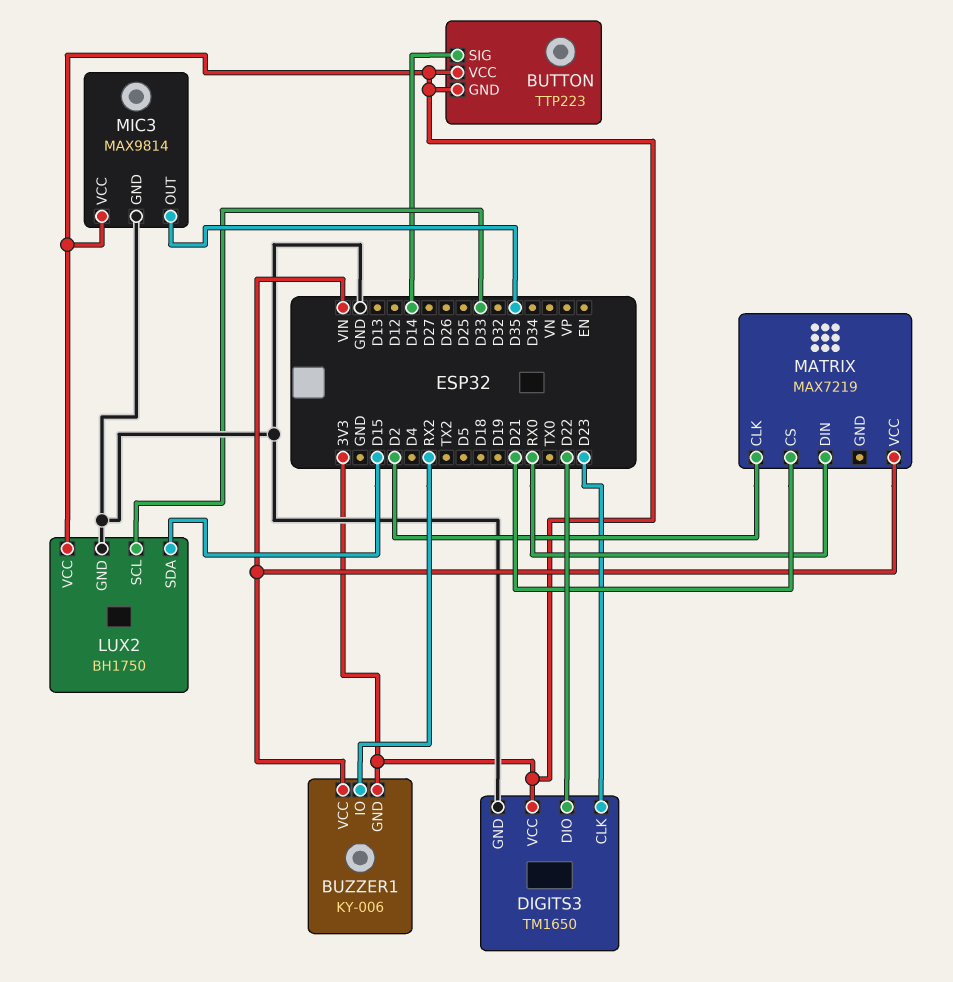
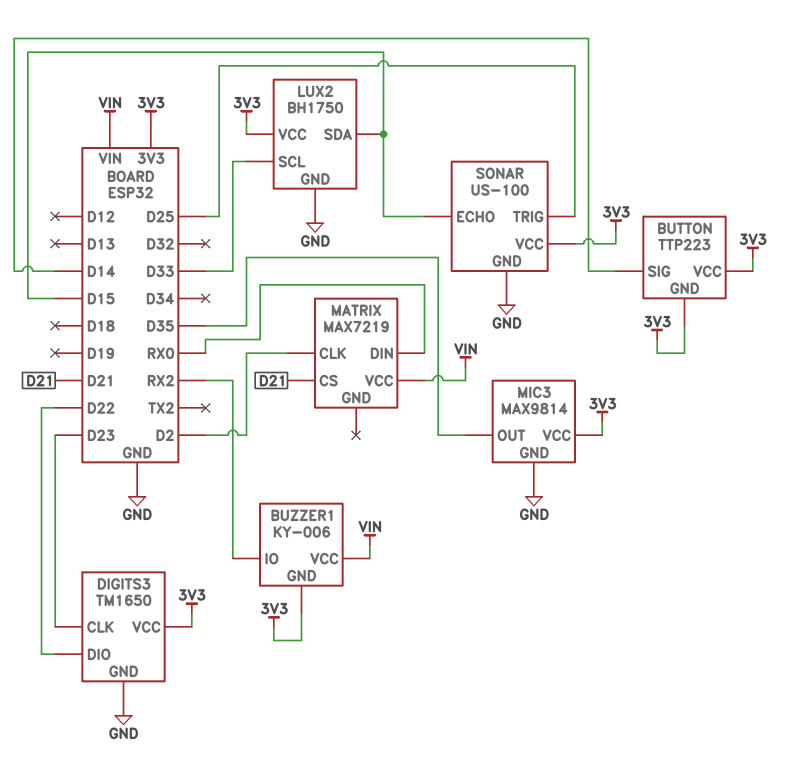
SONAR: none -> US-100
SONAR pin ECHO: none -> D15
SONAR pin GND: none -> GND
SONAR pin TRIG: none -> D25
SONAR pin VCC: none -> 3V3

